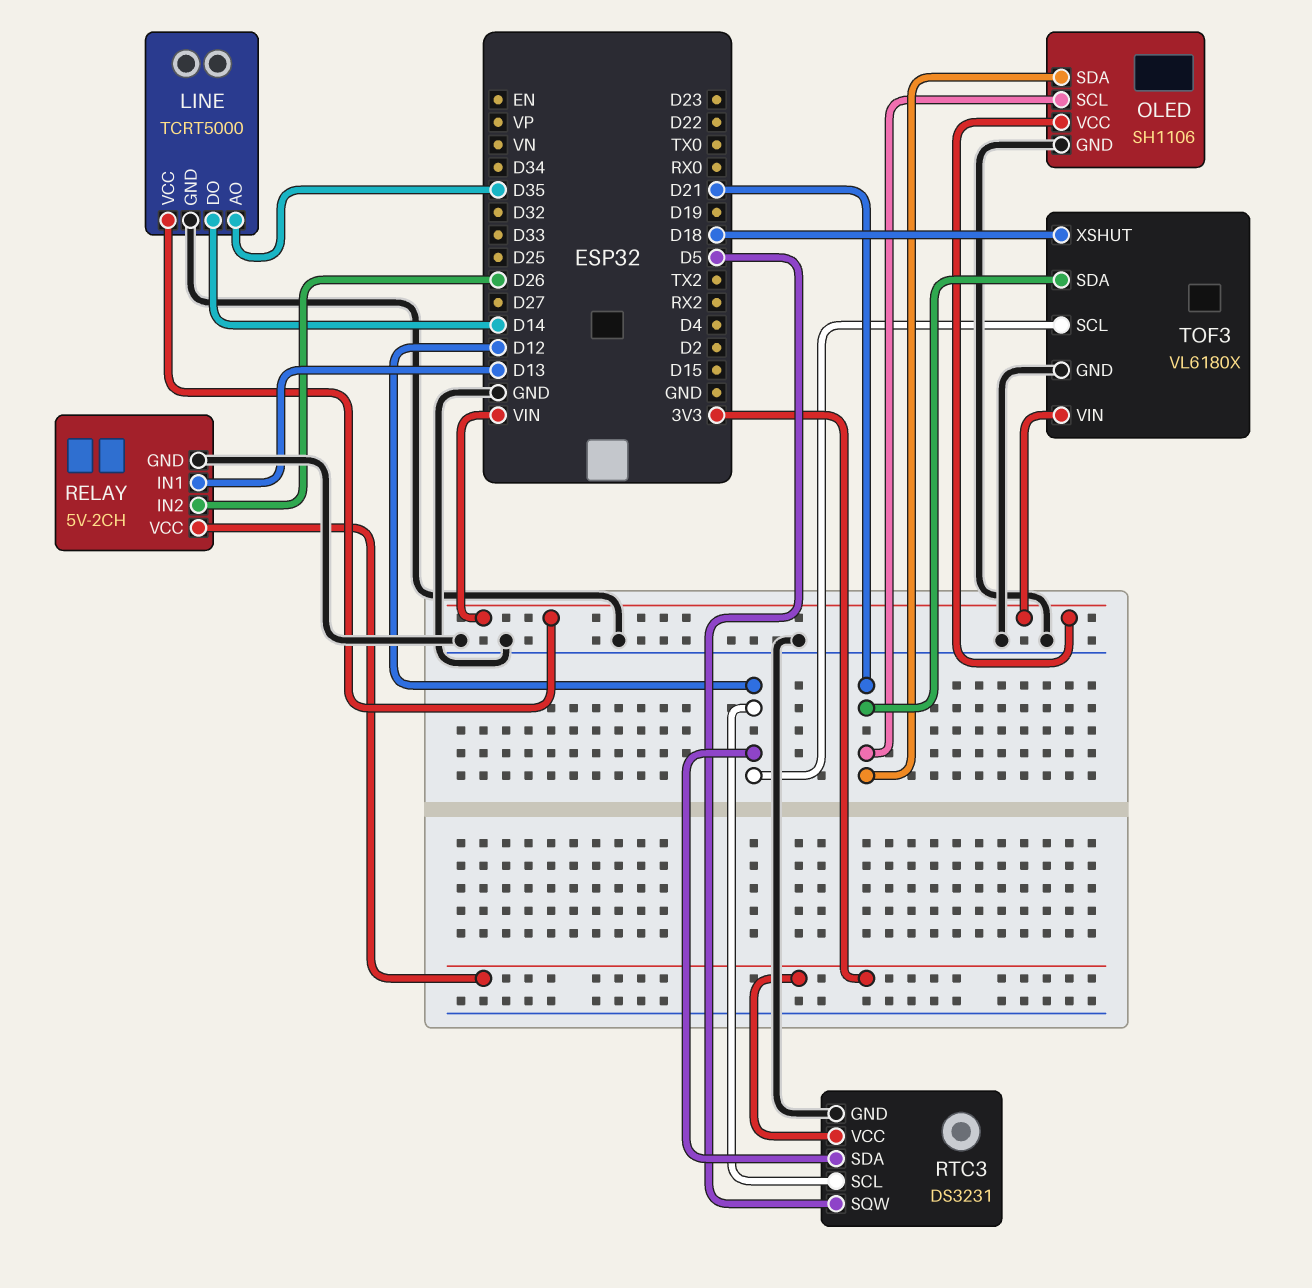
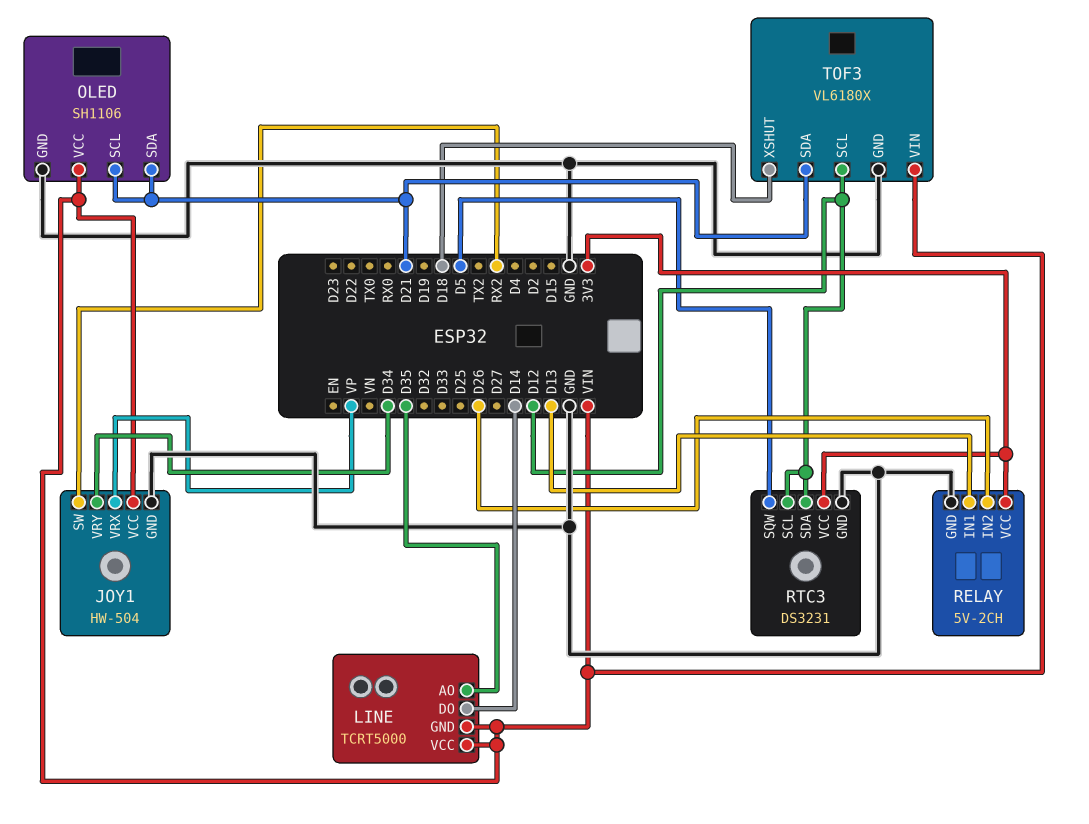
JOY1: none -> HW-504
JOY1 pin GND: none -> GND
JOY1 pin SW: none -> RX2
JOY1 pin VCC: none -> VIN
JOY1 pin VRX: none -> VP
JOY1 pin VRY: none -> D34
LINE pin GND: GND -> VIN

